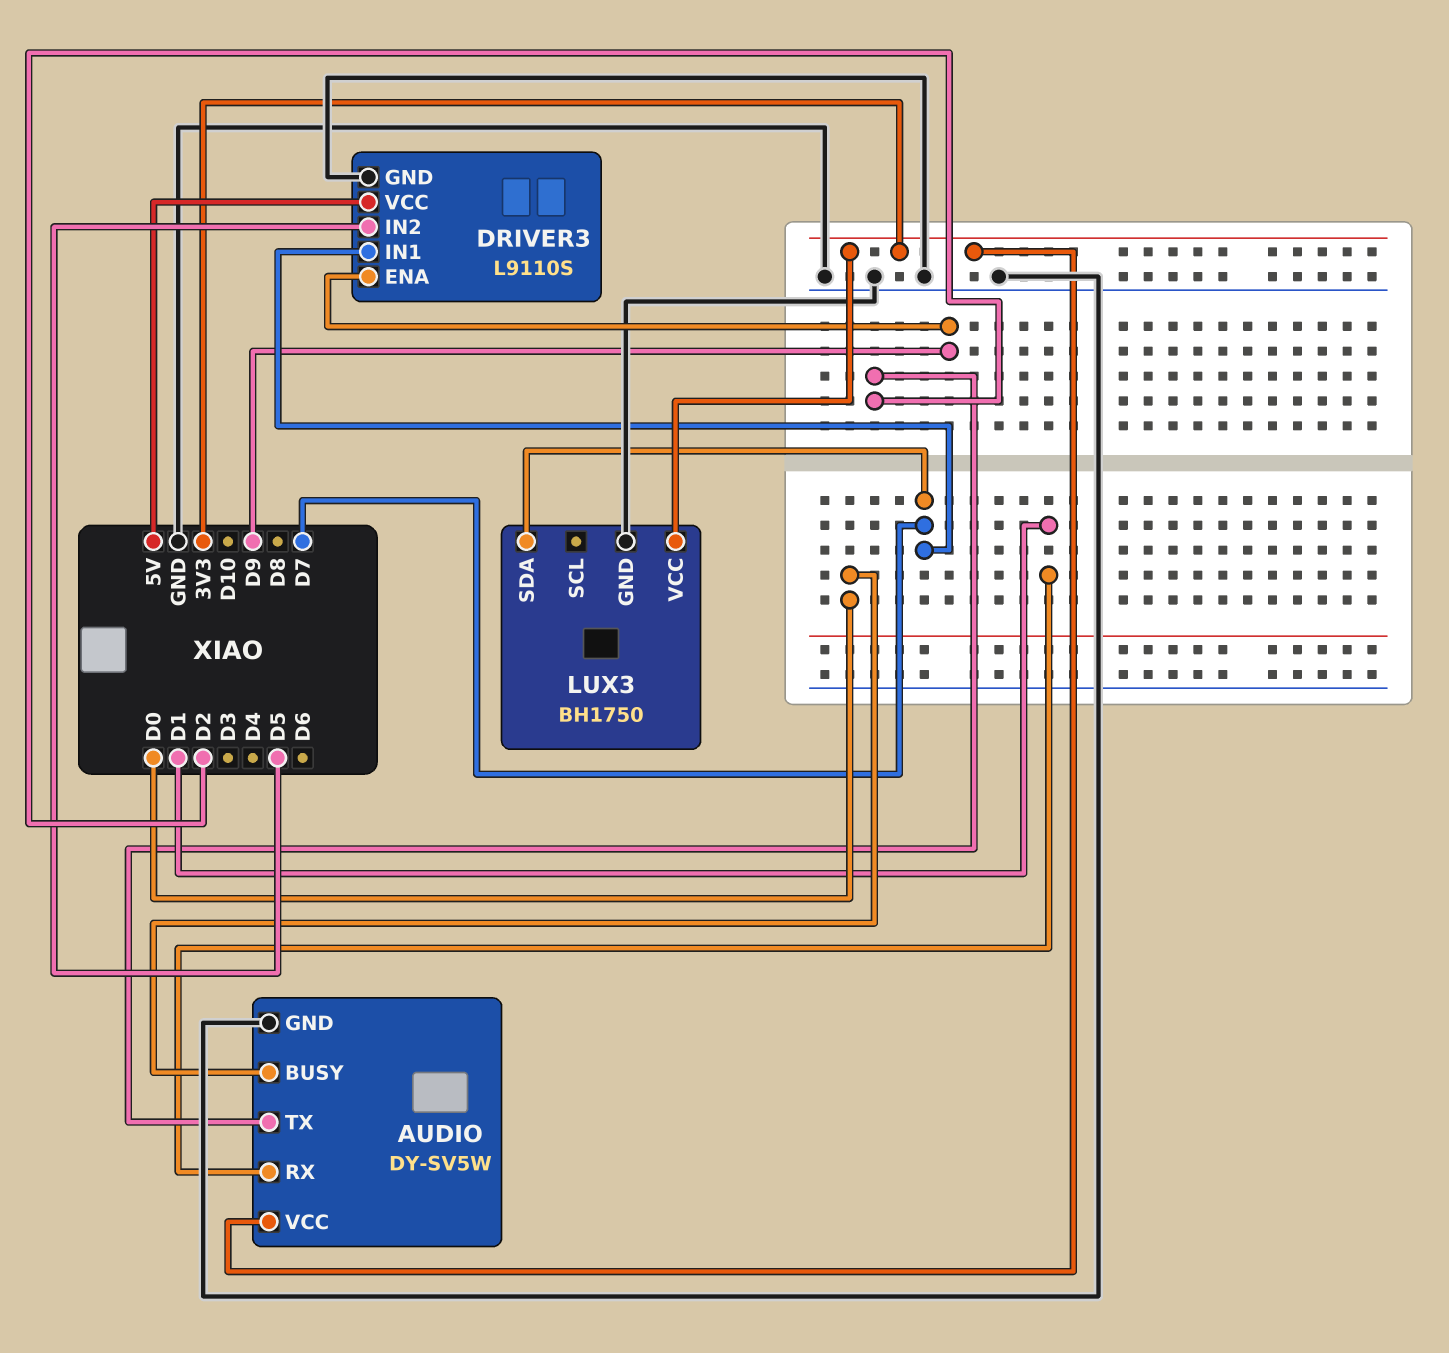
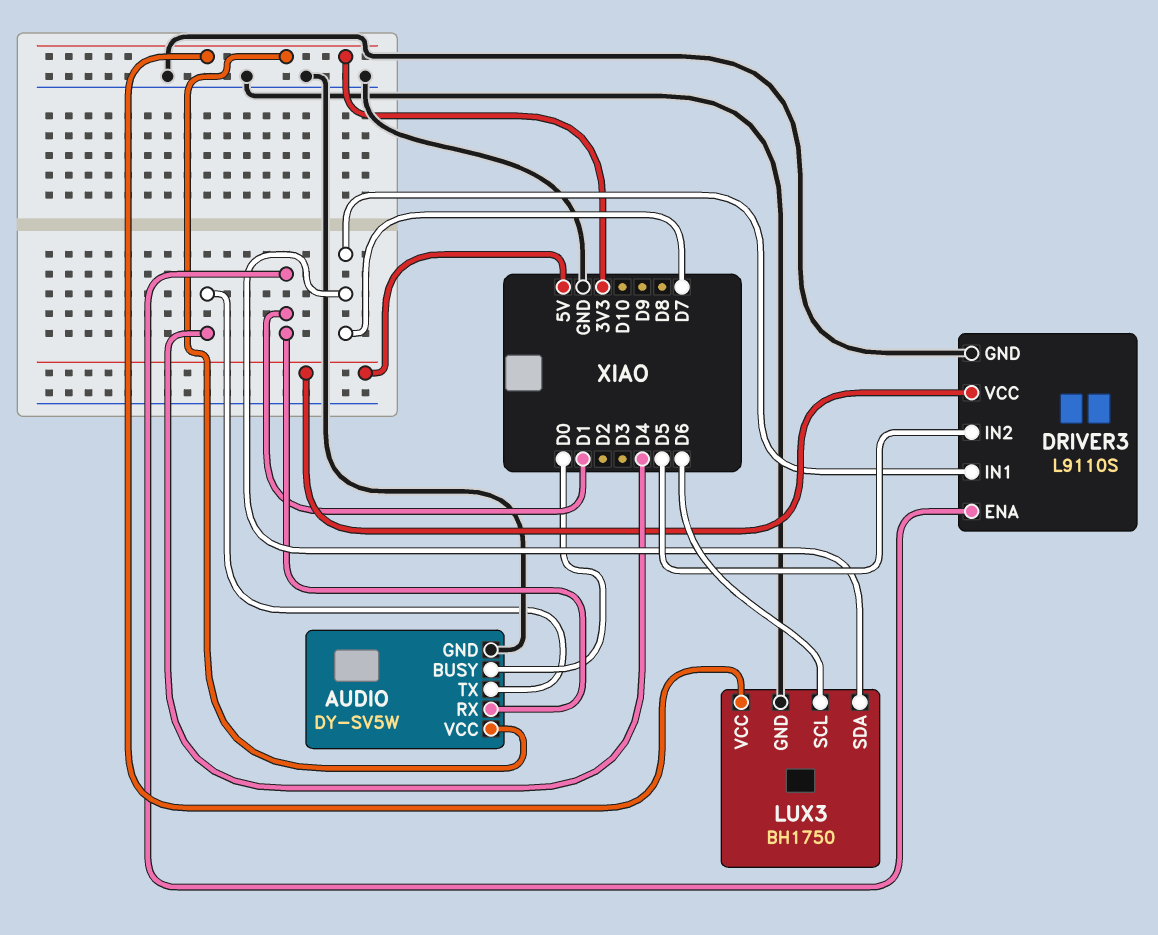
AUDIO pin TX: D2 -> D4
DRIVER3 pin ENA: D9 -> D1
LUX3 pin SCL: none -> D6

